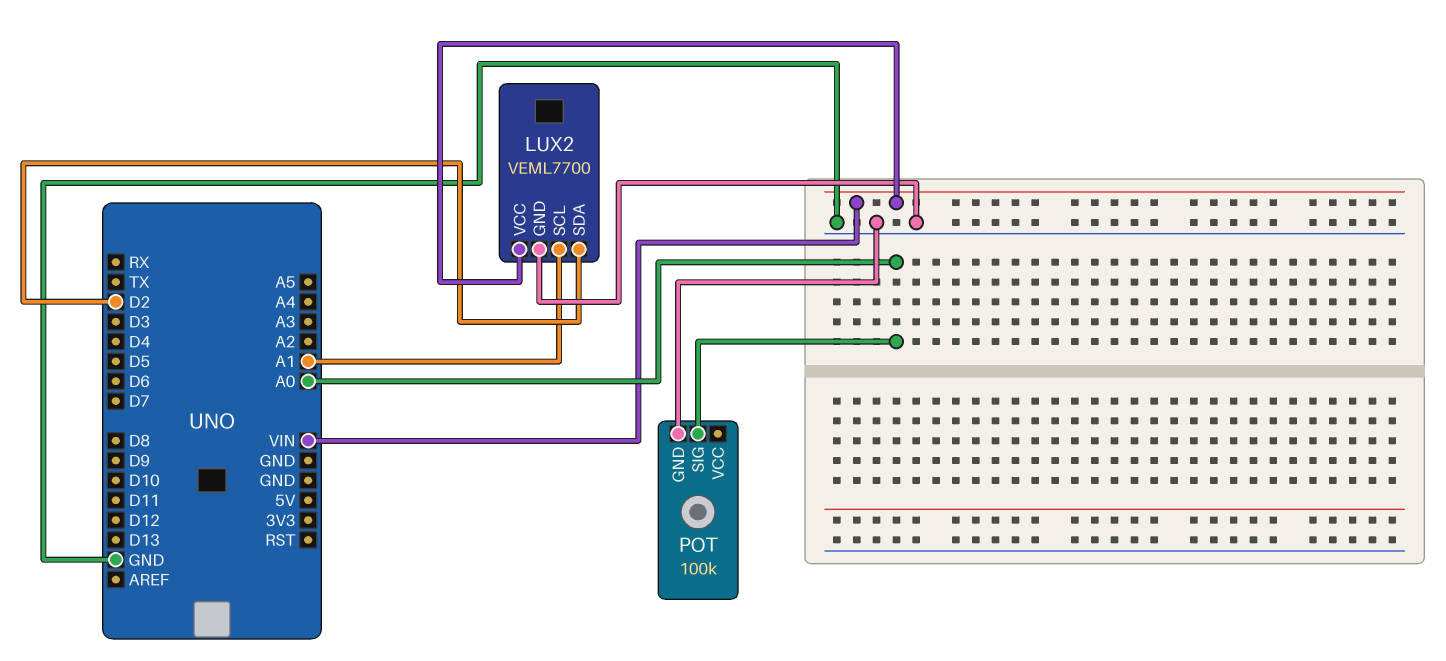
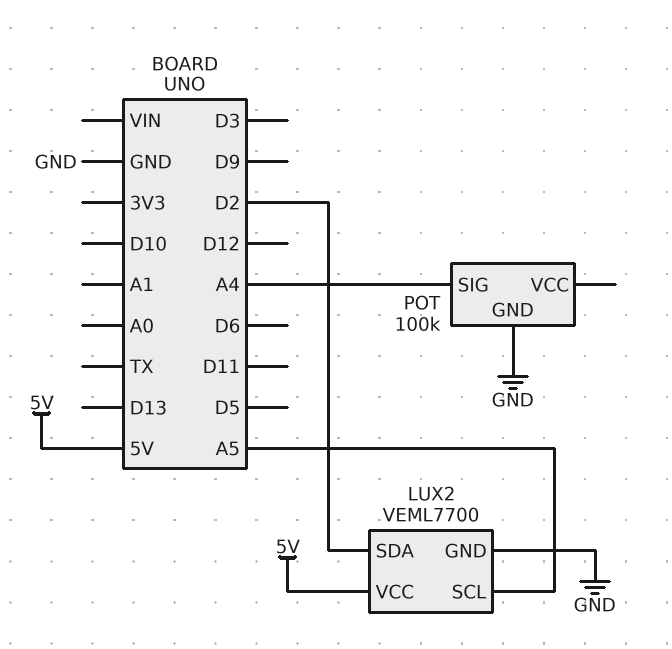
LUX2 pin SCL: A1 -> A5
LUX2 pin VCC: VIN -> 5V
POT pin SIG: A0 -> A4

